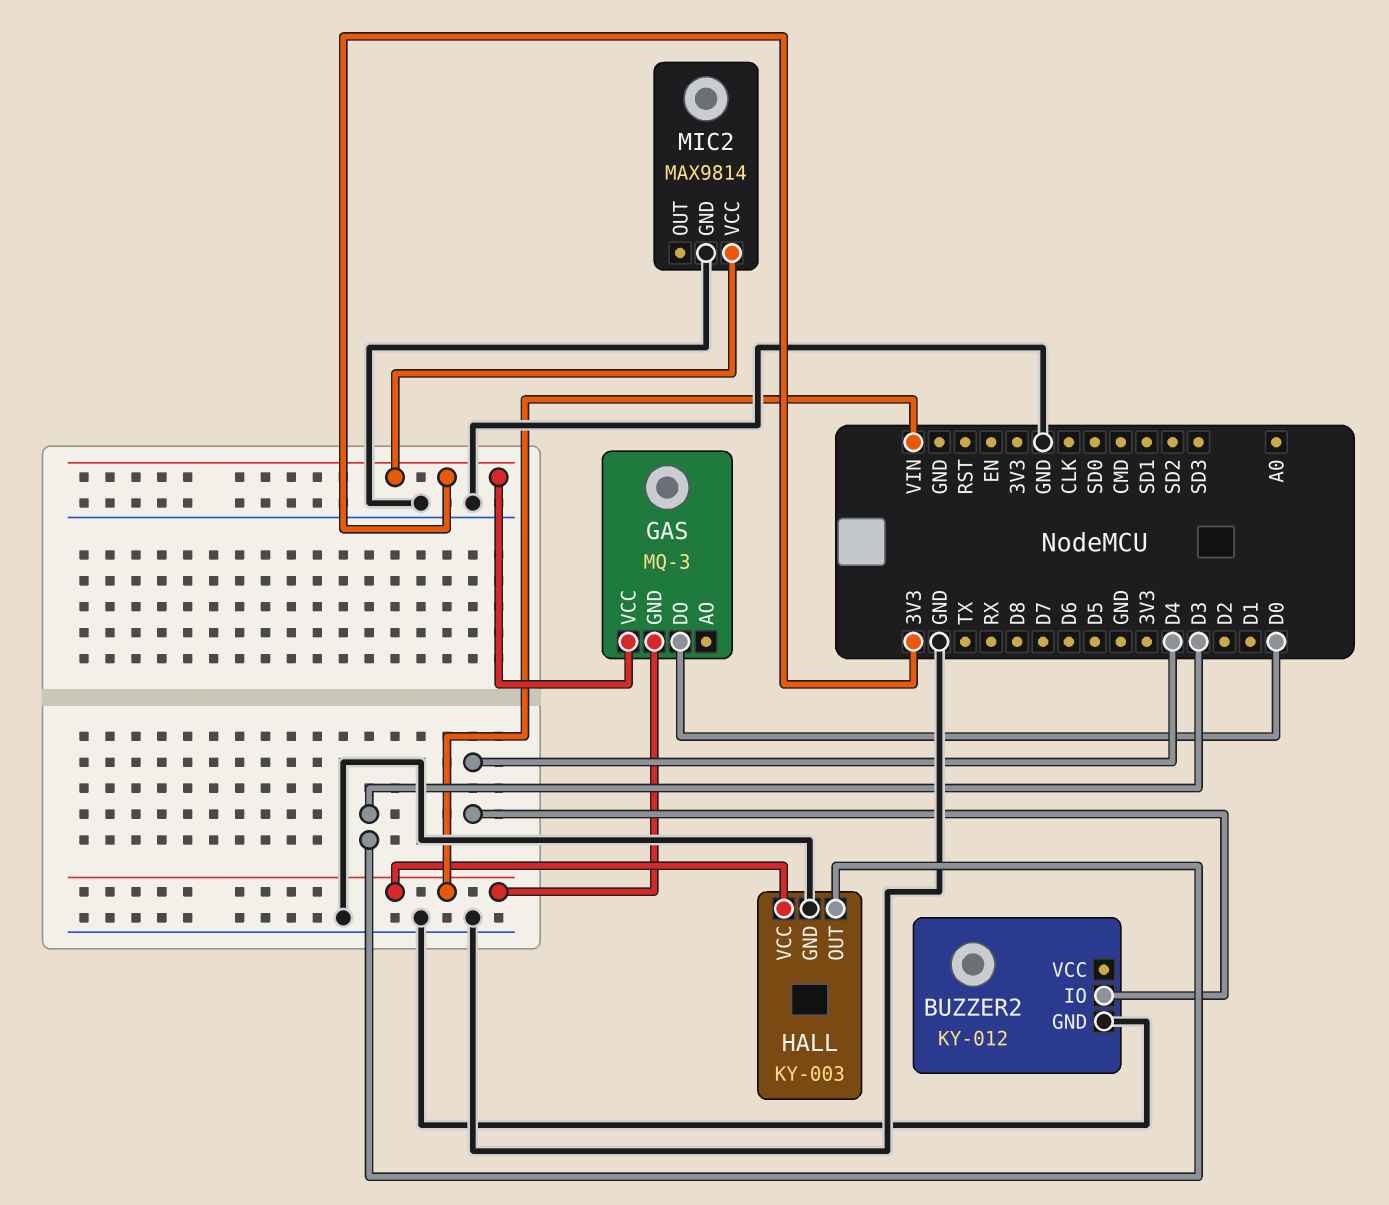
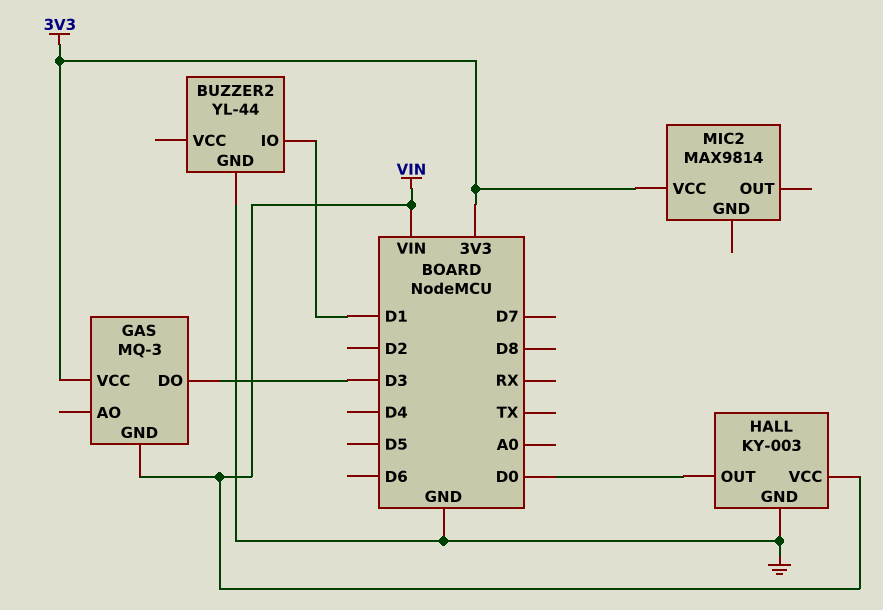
BUZZER2: KY-012 -> YL-44
BUZZER2 pin IO: D4 -> D1
GAS pin DO: D0 -> D3
HALL pin OUT: D3 -> D0
MIC2 pin GND: GND -> none

